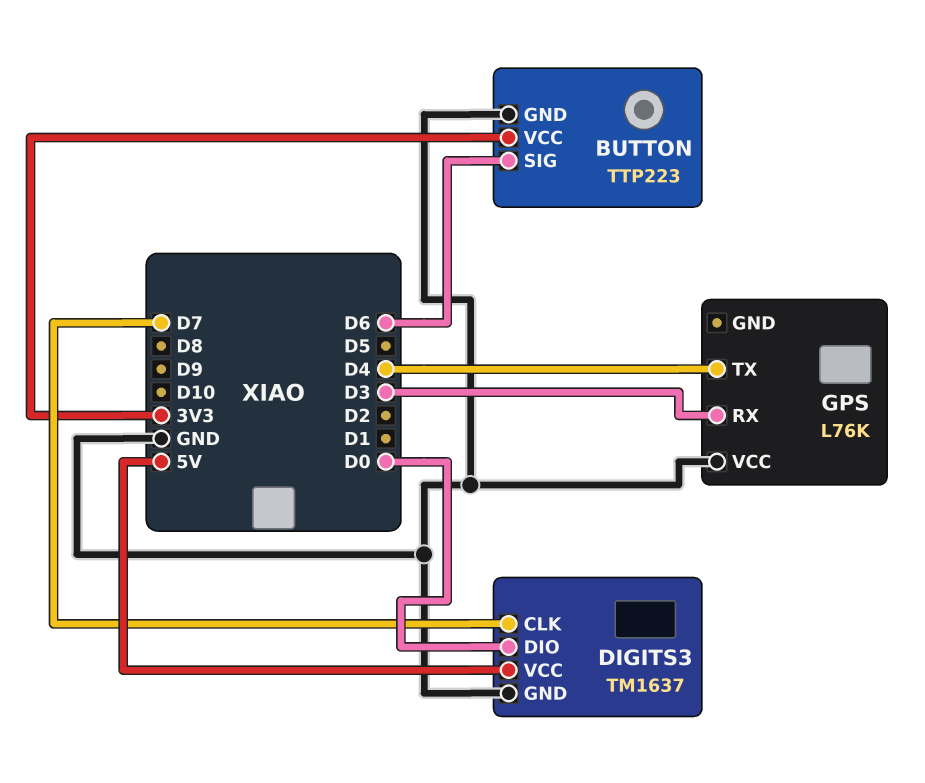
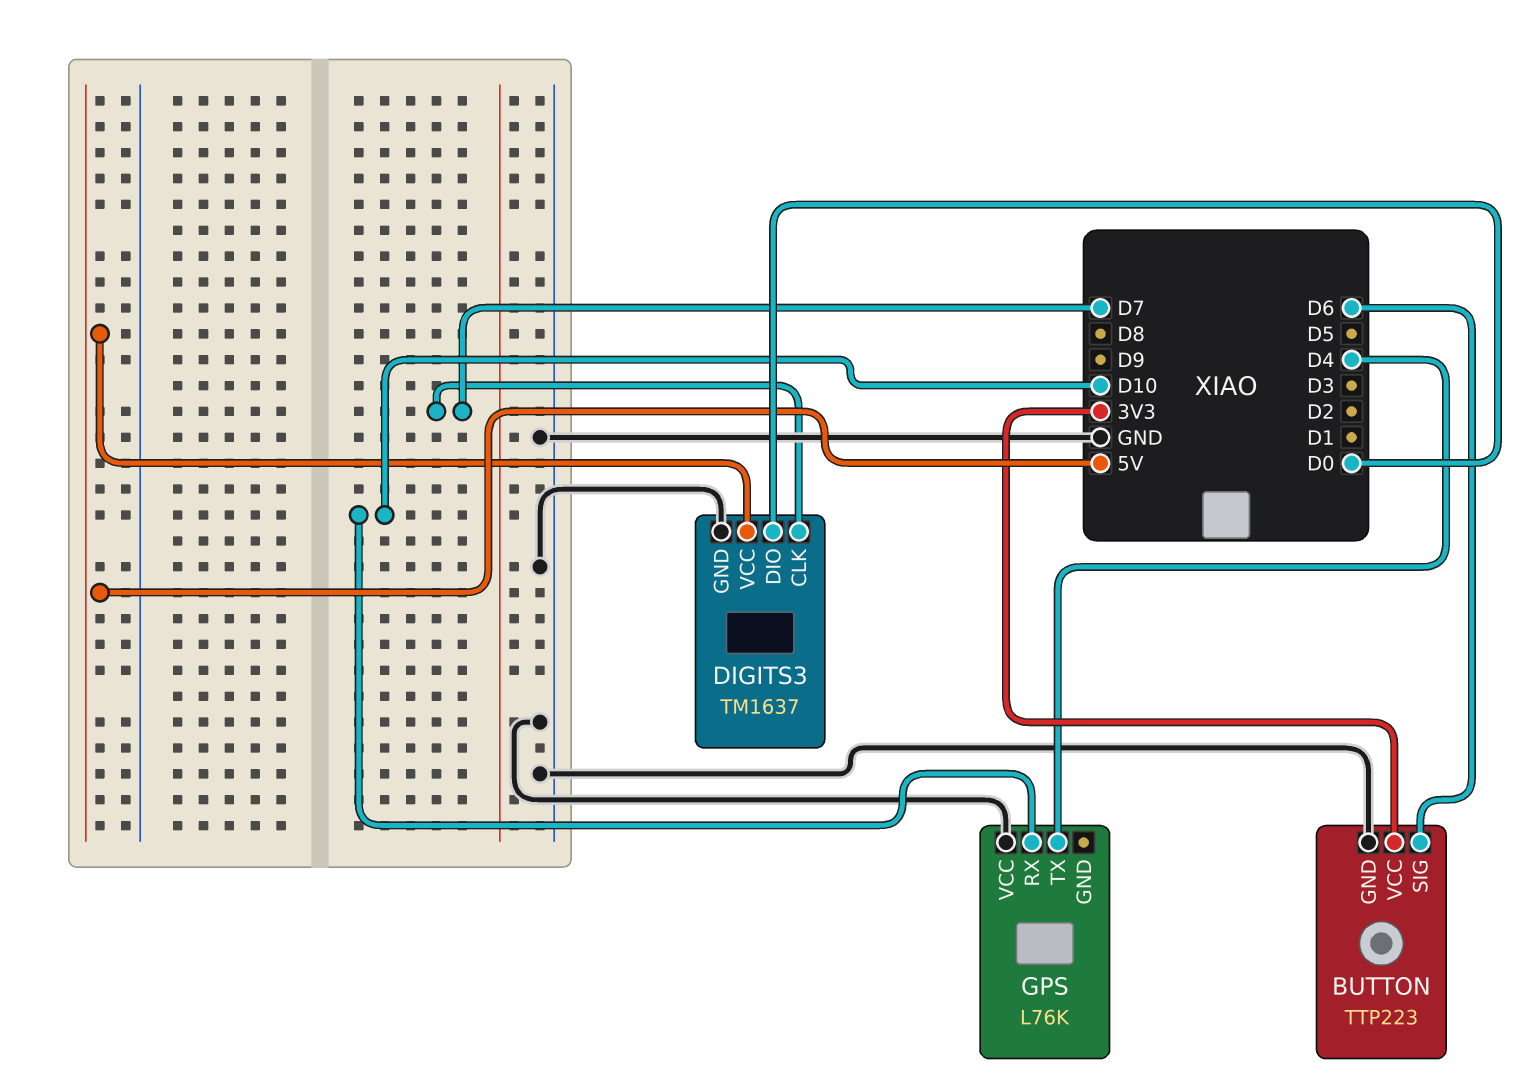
GPS pin RX: D3 -> D10

